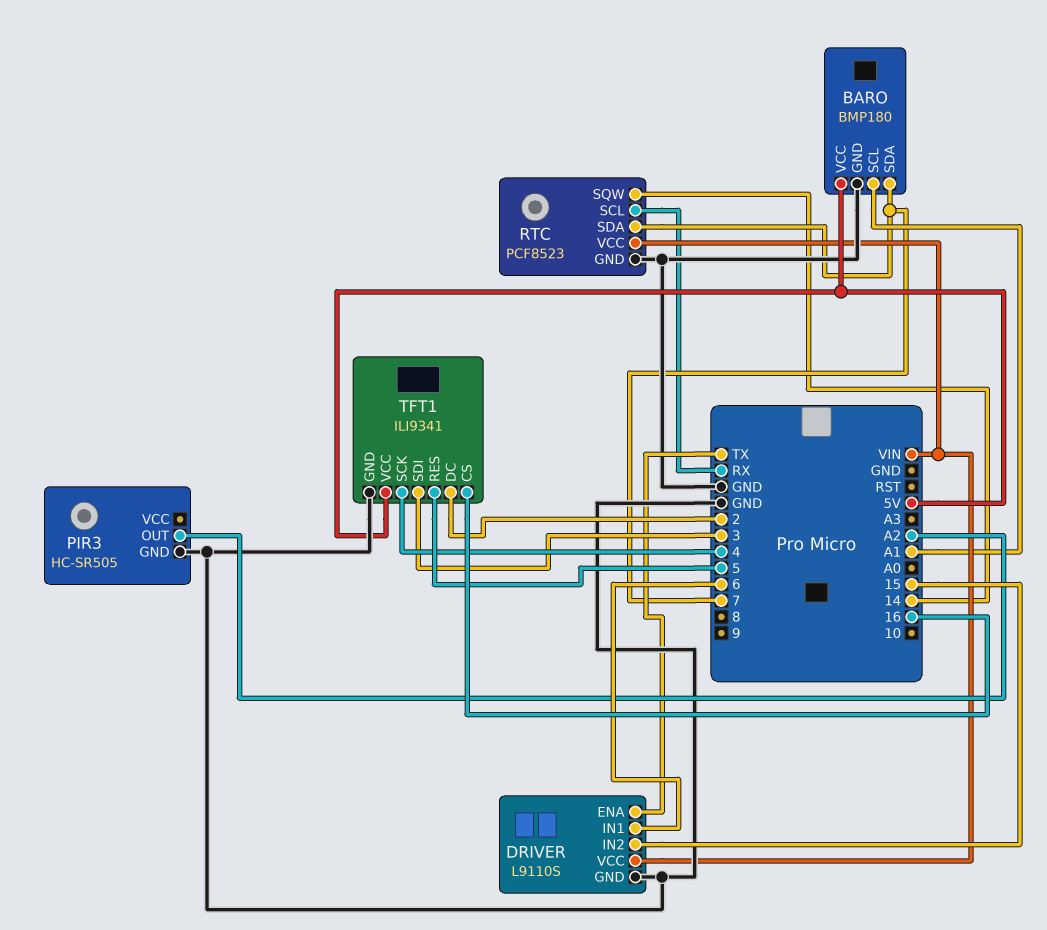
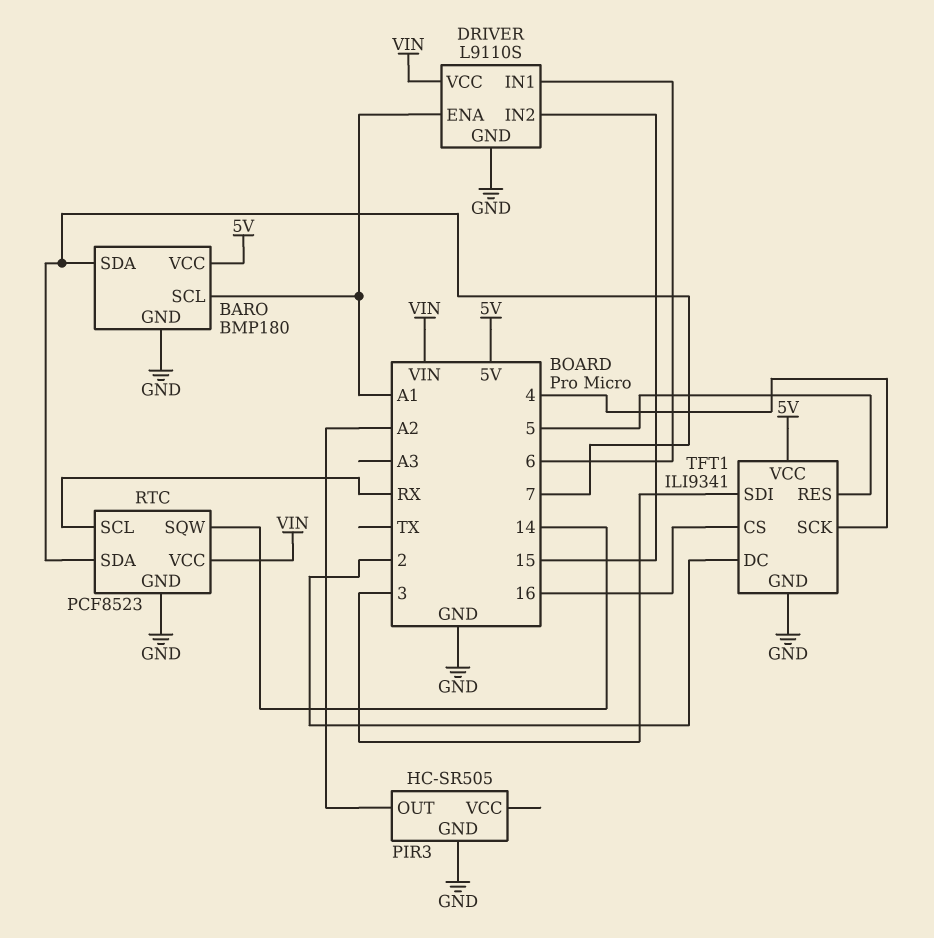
DRIVER pin ENA: TX -> A1

